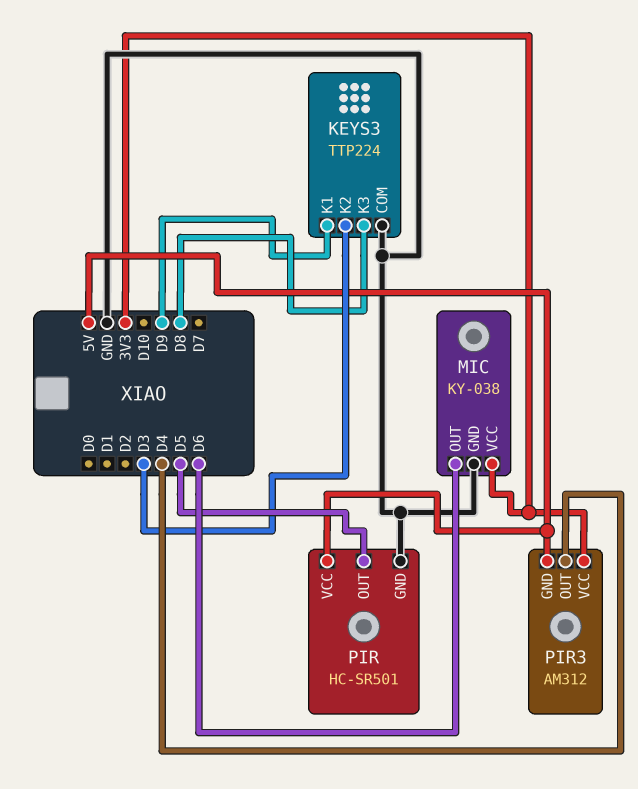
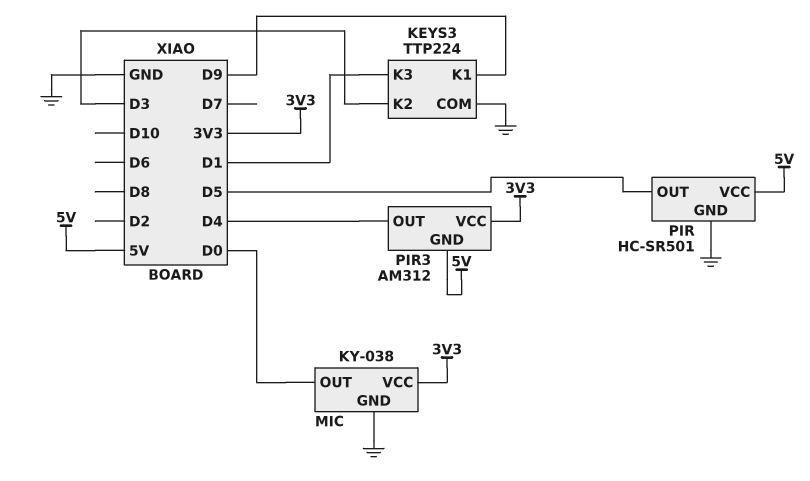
KEYS3 pin K3: D8 -> D1
MIC pin OUT: D6 -> D0

